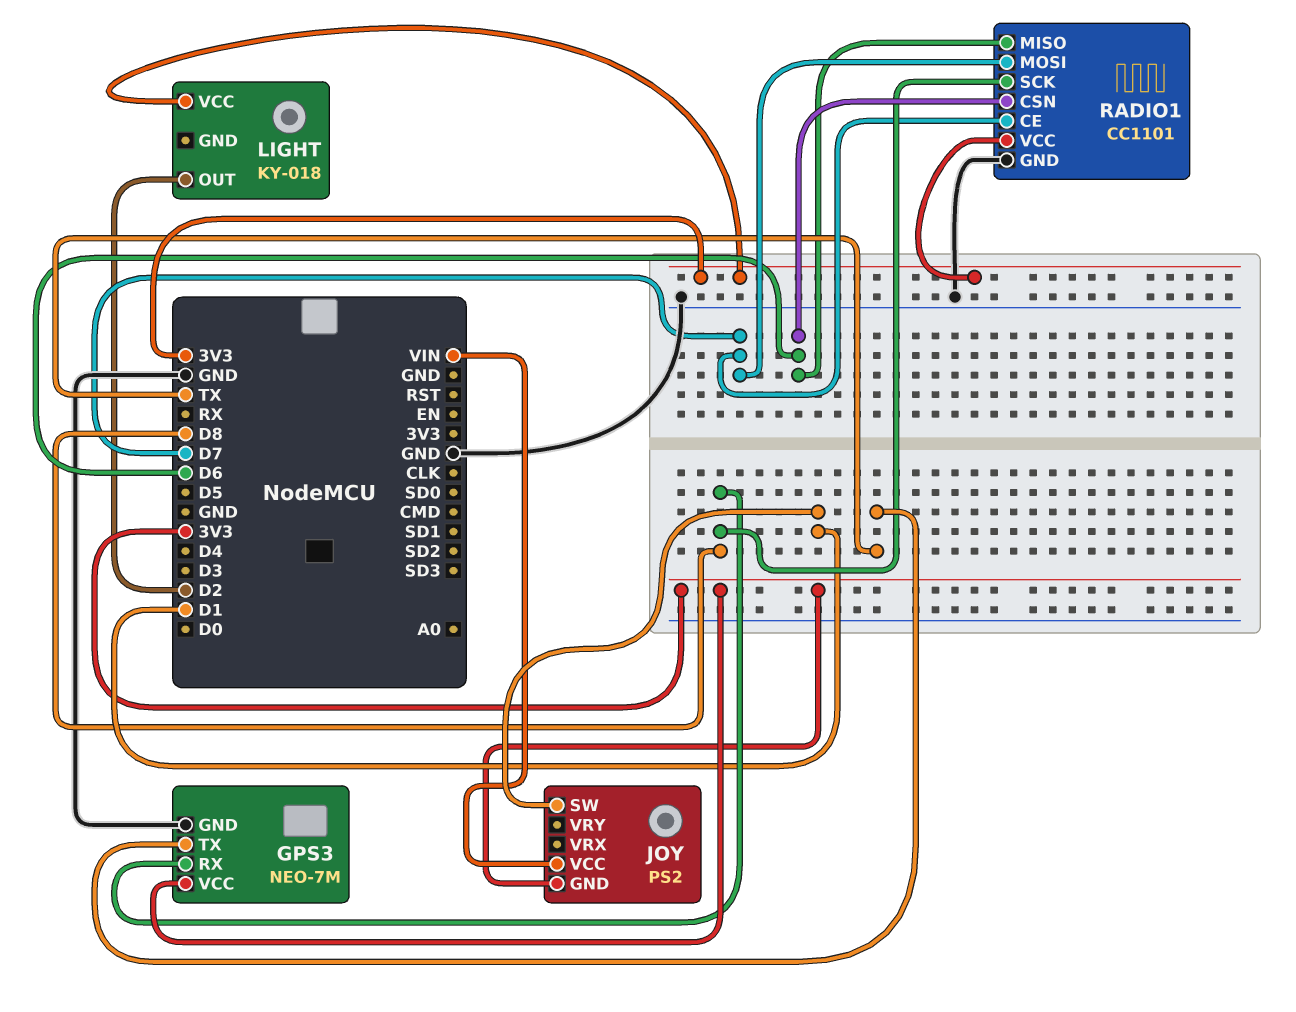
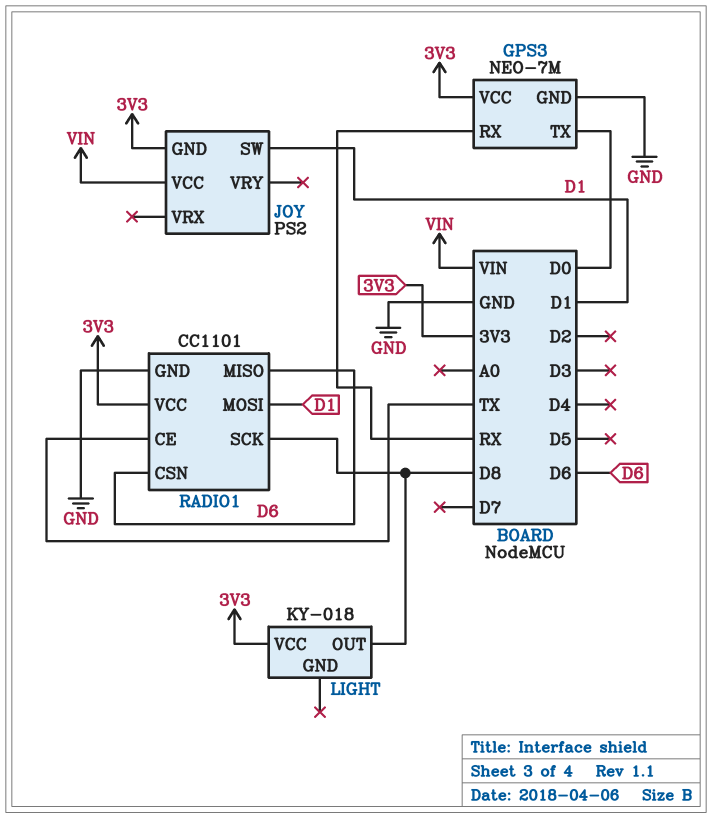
GPS3 pin RX: D8 -> RX
GPS3 pin TX: TX -> D0
LIGHT pin OUT: D2 -> D8
RADIO1 pin CE: D7 -> TX
RADIO1 pin MOSI: D7 -> D1

